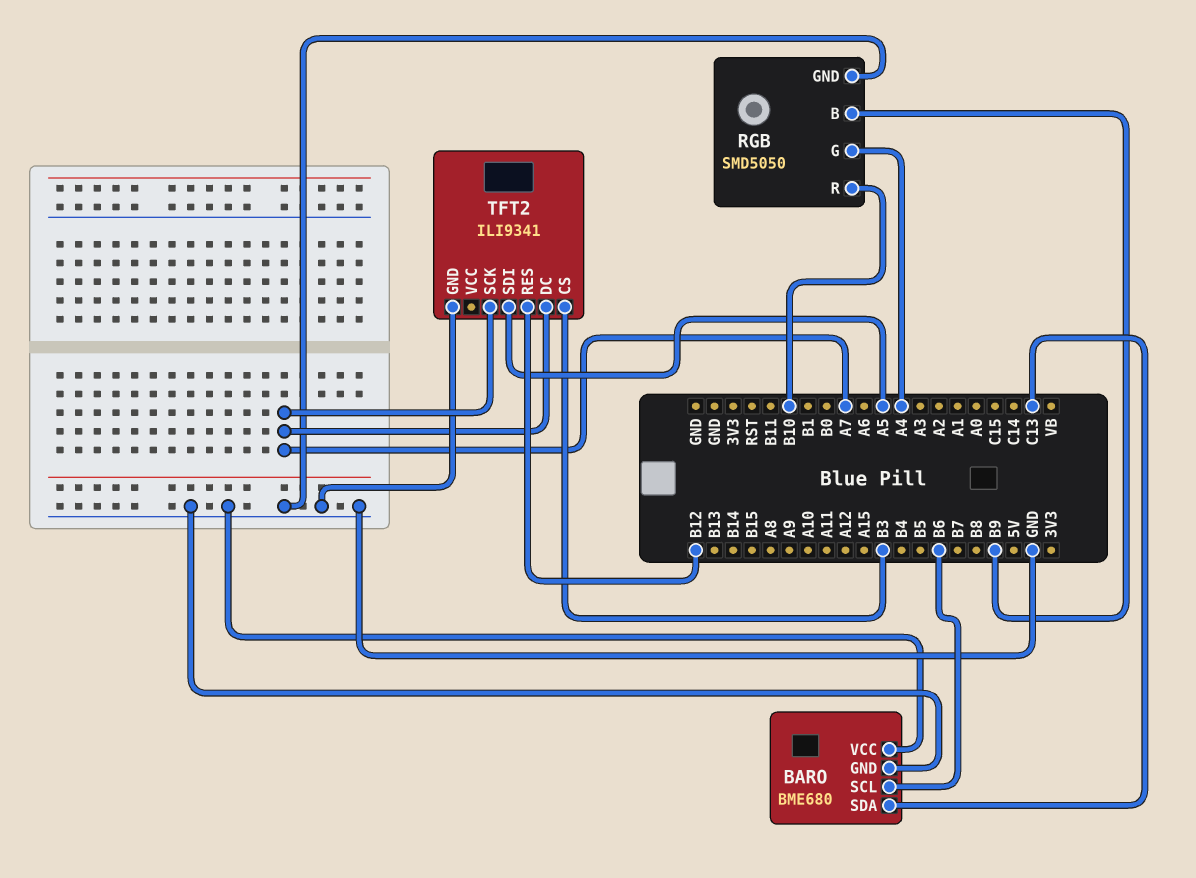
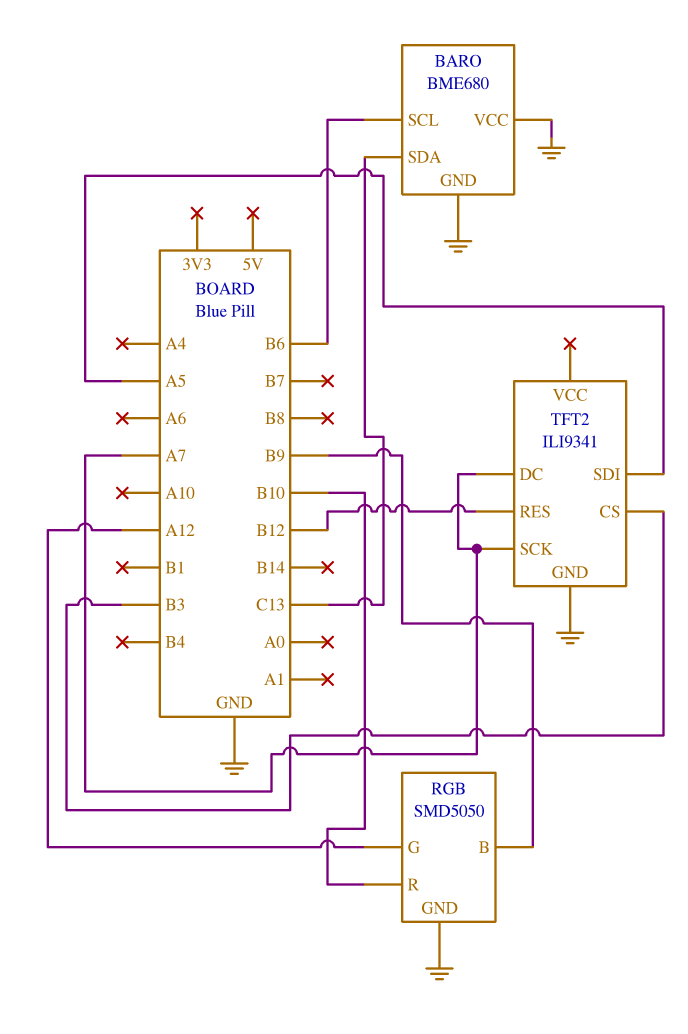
RGB pin G: A4 -> A12

